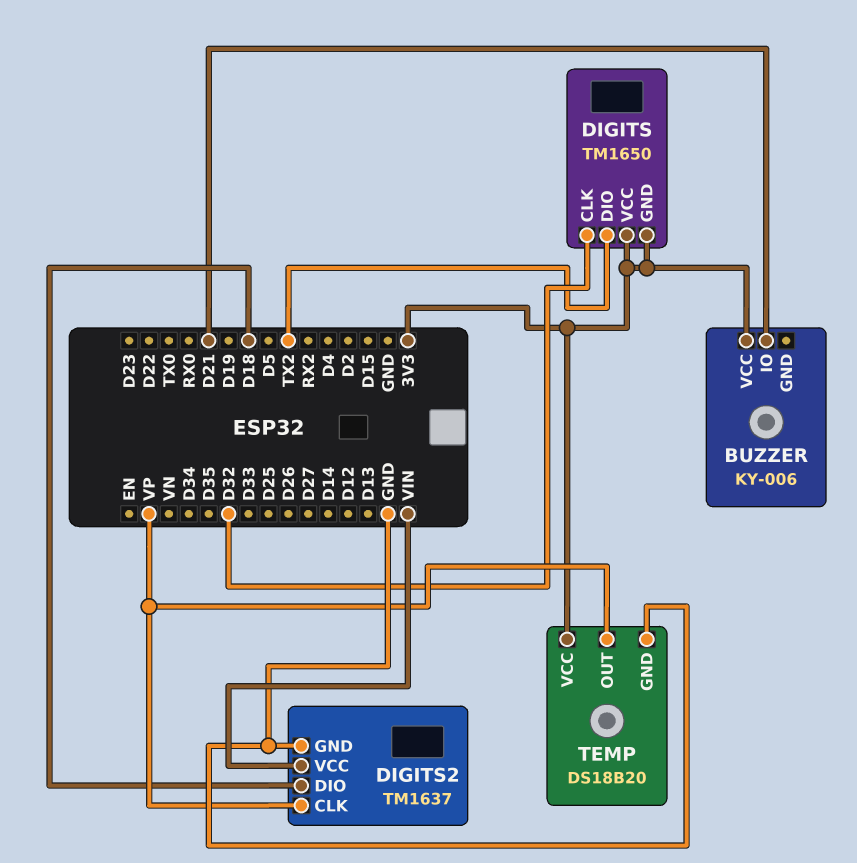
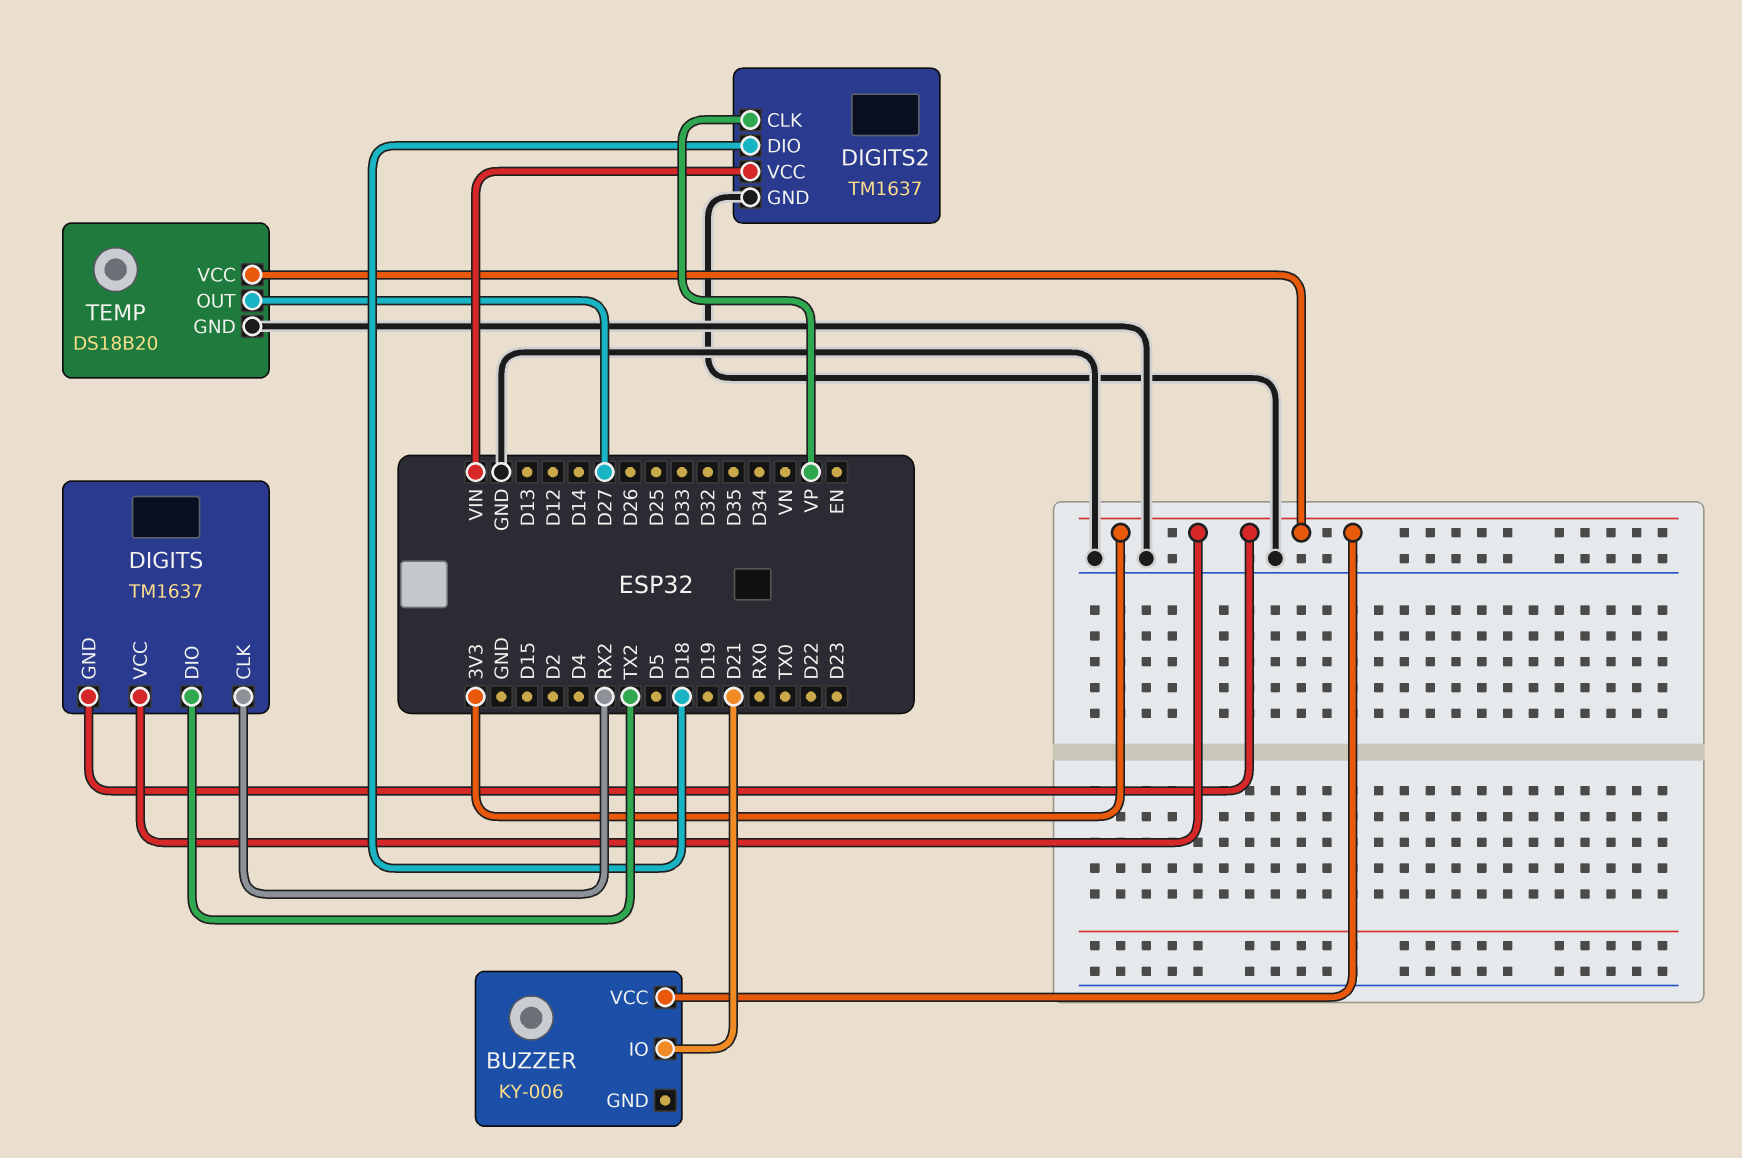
DIGITS: TM1650 -> TM1637
DIGITS pin CLK: D32 -> RX2
TEMP pin OUT: VP -> D27

